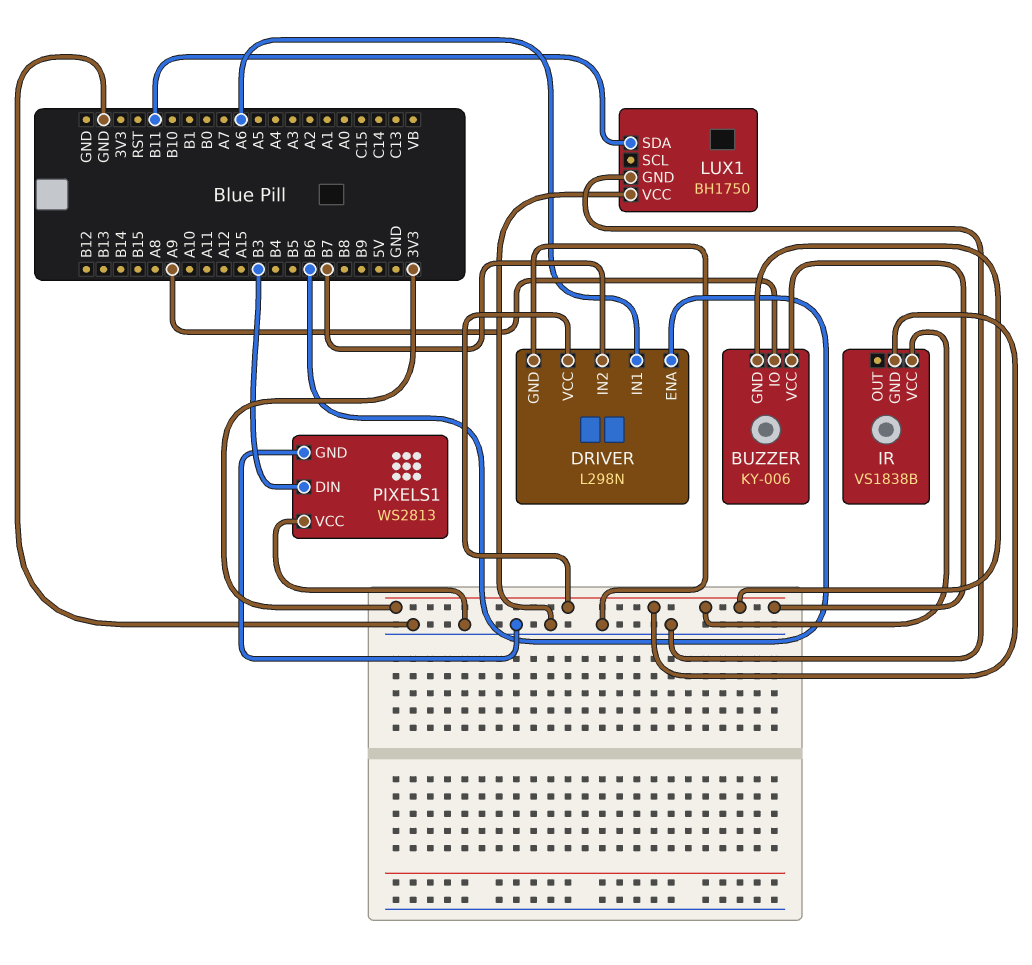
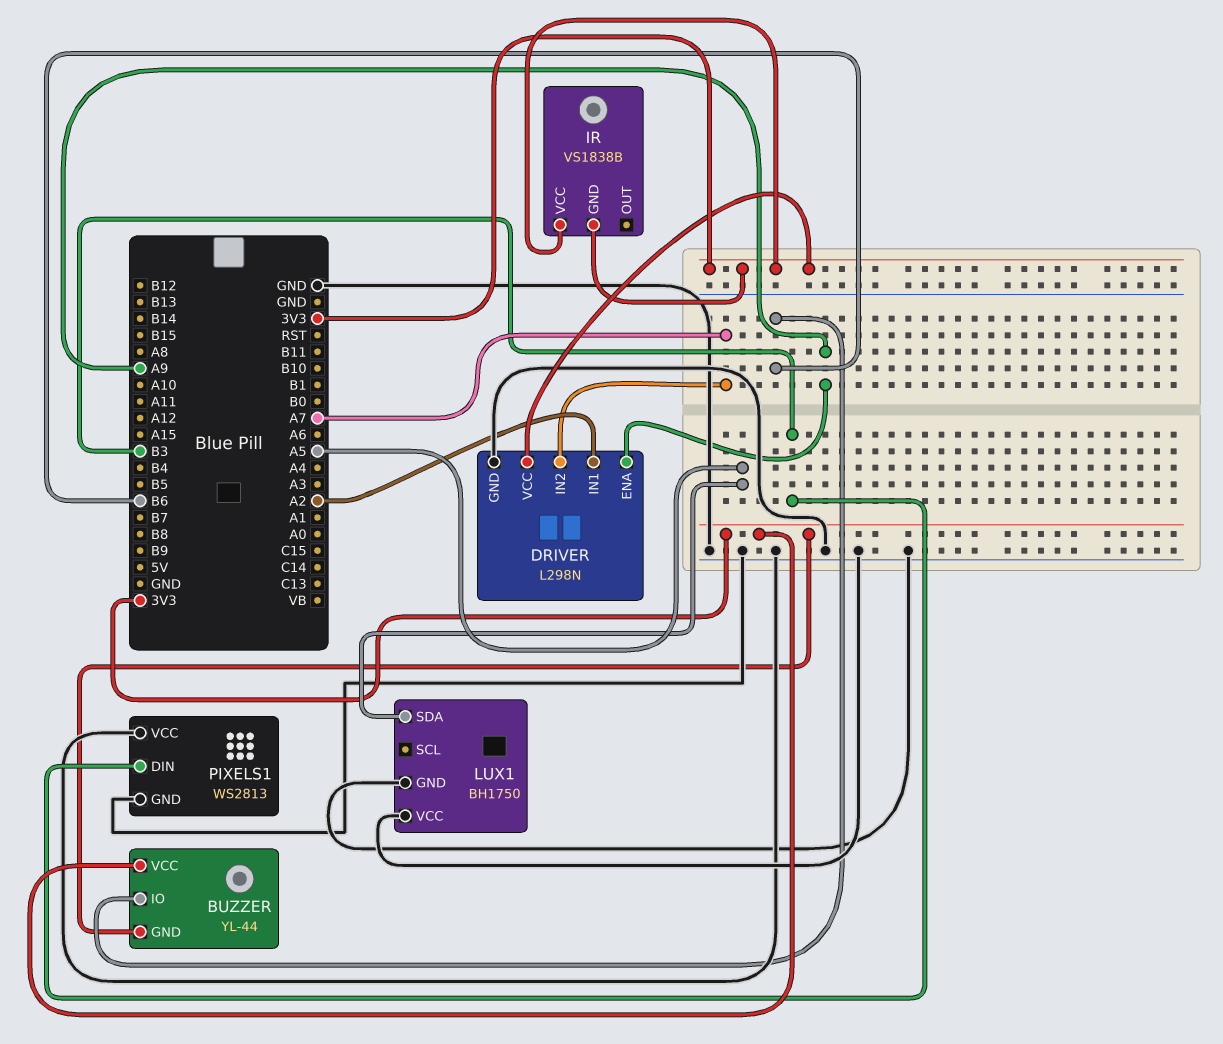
BUZZER: KY-006 -> YL-44
BUZZER pin IO: A9 -> B6
DRIVER pin ENA: B6 -> A9
DRIVER pin IN1: A6 -> A2
DRIVER pin IN2: B7 -> A7
LUX1 pin SDA: B11 -> A5

